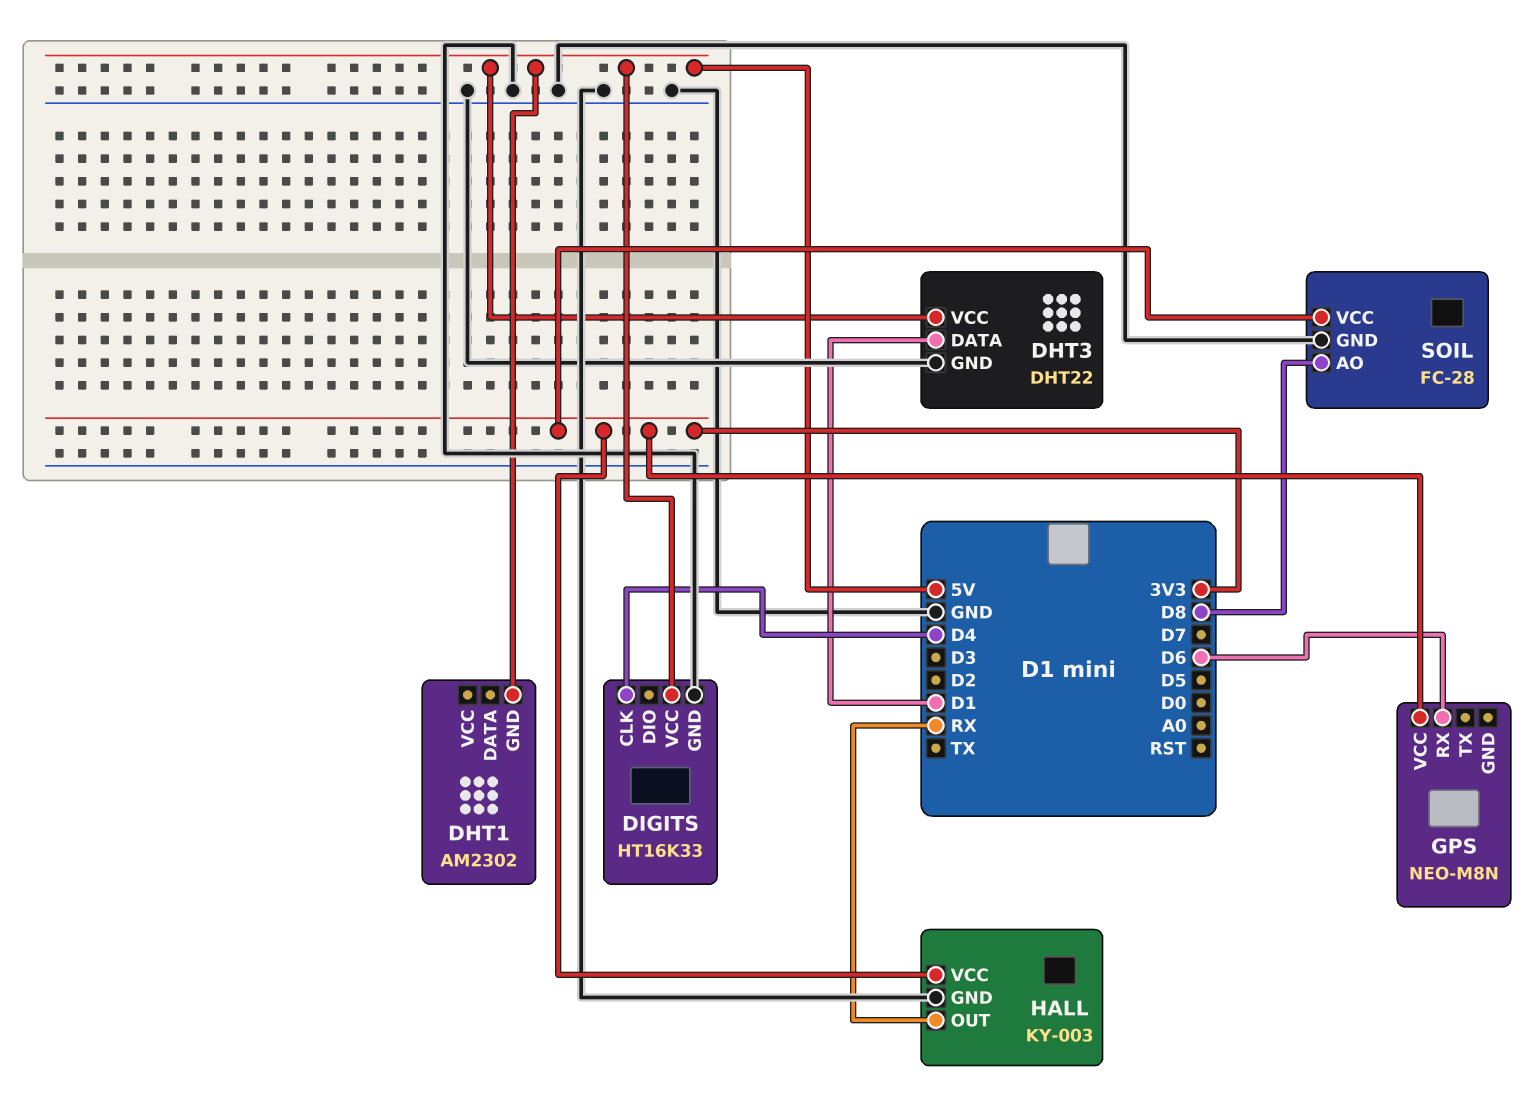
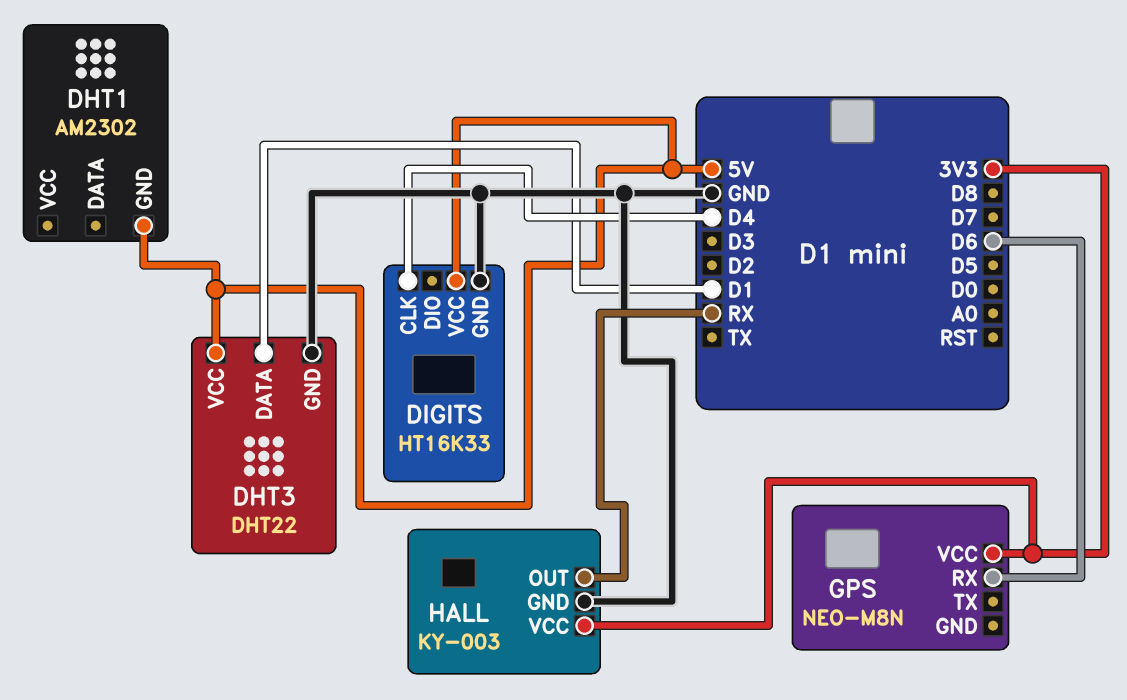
SOIL: FC-28 -> none
SOIL pin AO: D8 -> none
SOIL pin GND: GND -> none
SOIL pin VCC: 3V3 -> none

